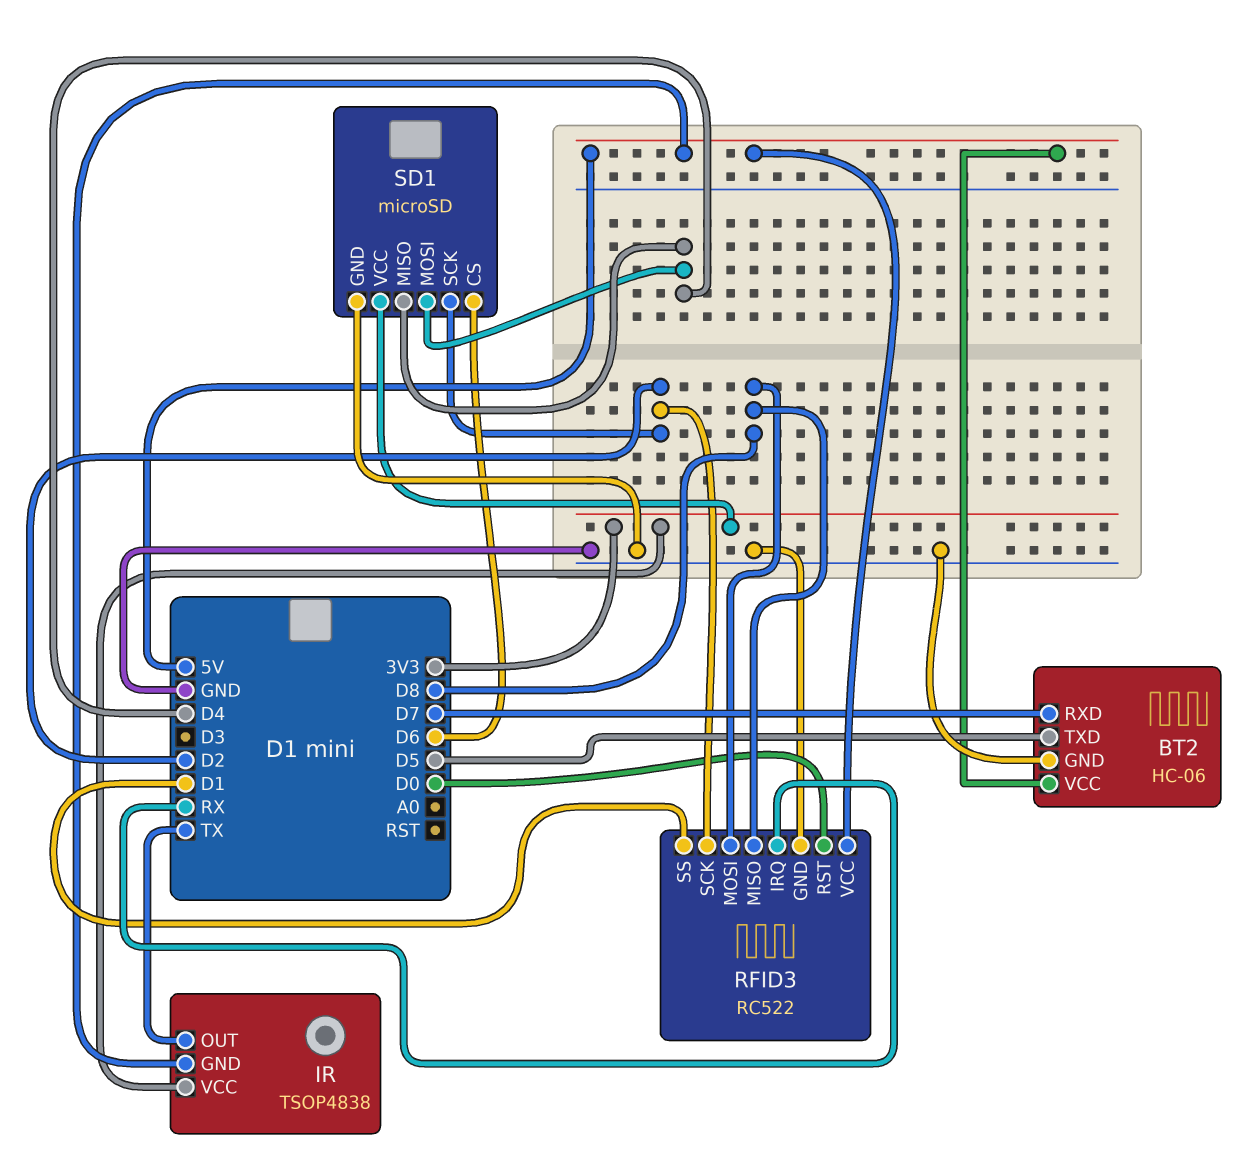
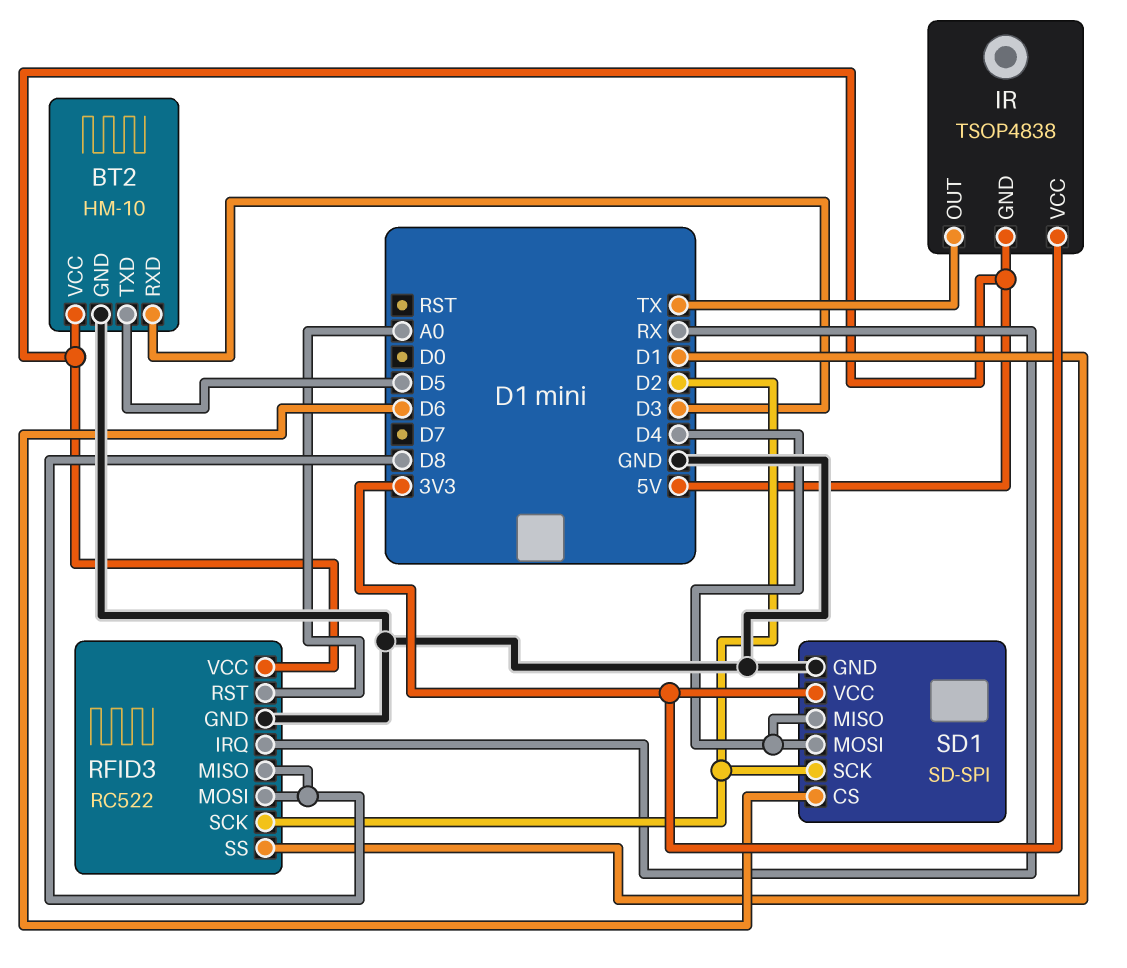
BT2: HC-06 -> HM-10
BT2 pin RXD: D7 -> D3
RFID3 pin RST: D0 -> A0
SD1: microSD -> SD-SPI

